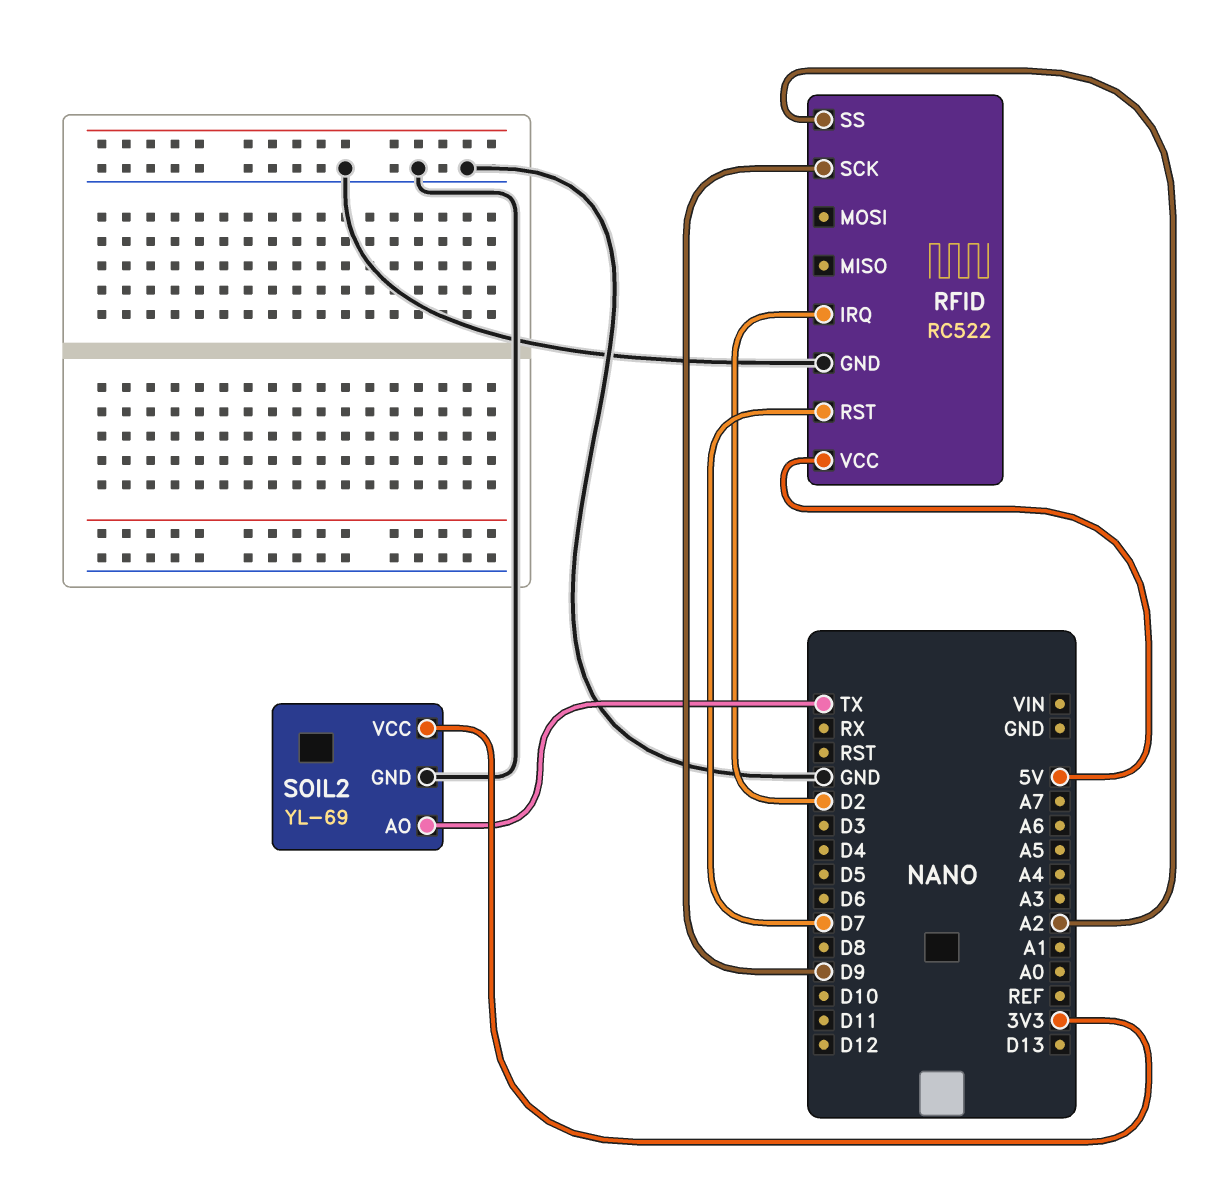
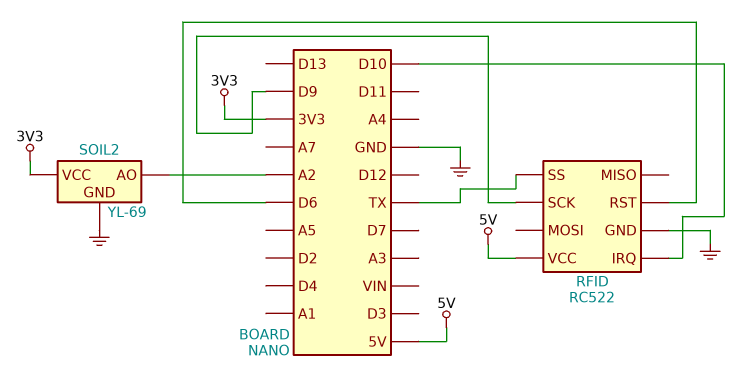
RFID pin IRQ: D2 -> D10
RFID pin RST: D7 -> D6
RFID pin SS: A2 -> TX
SOIL2 pin AO: TX -> A2

